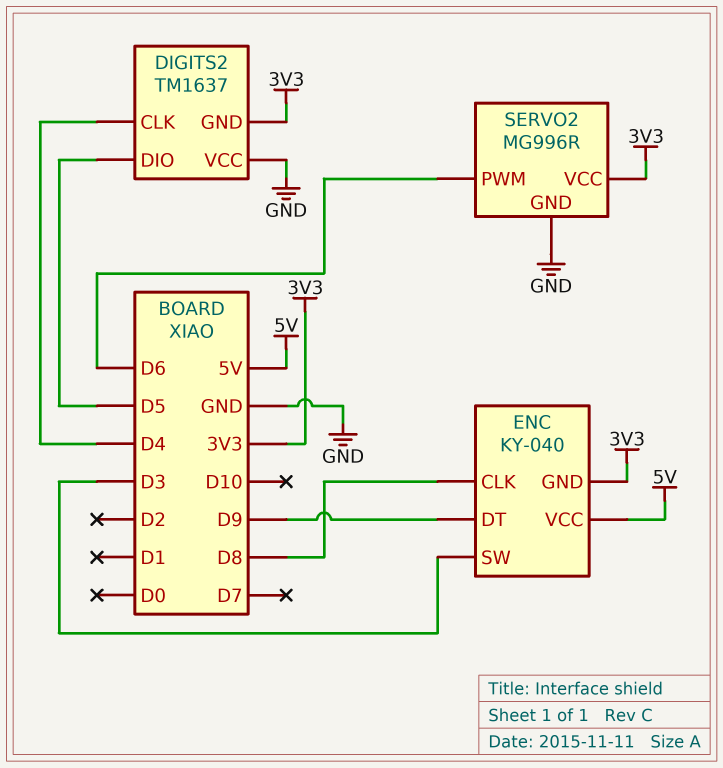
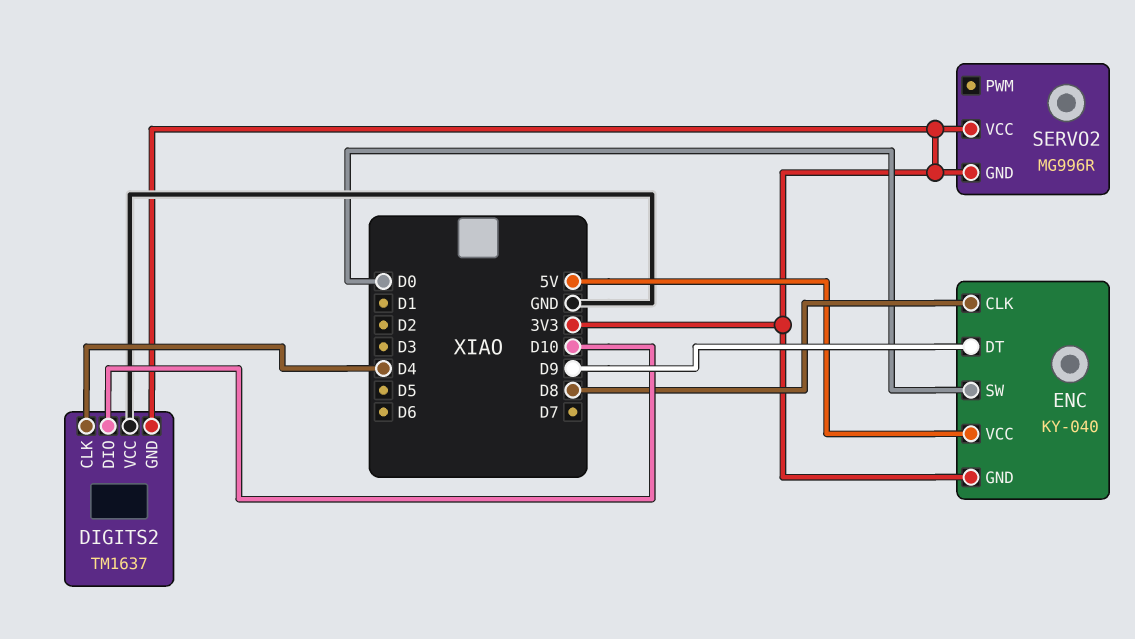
DIGITS2 pin DIO: D5 -> D10
ENC pin SW: D3 -> D0
SERVO2 pin GND: GND -> 3V3
SERVO2 pin PWM: D6 -> none

